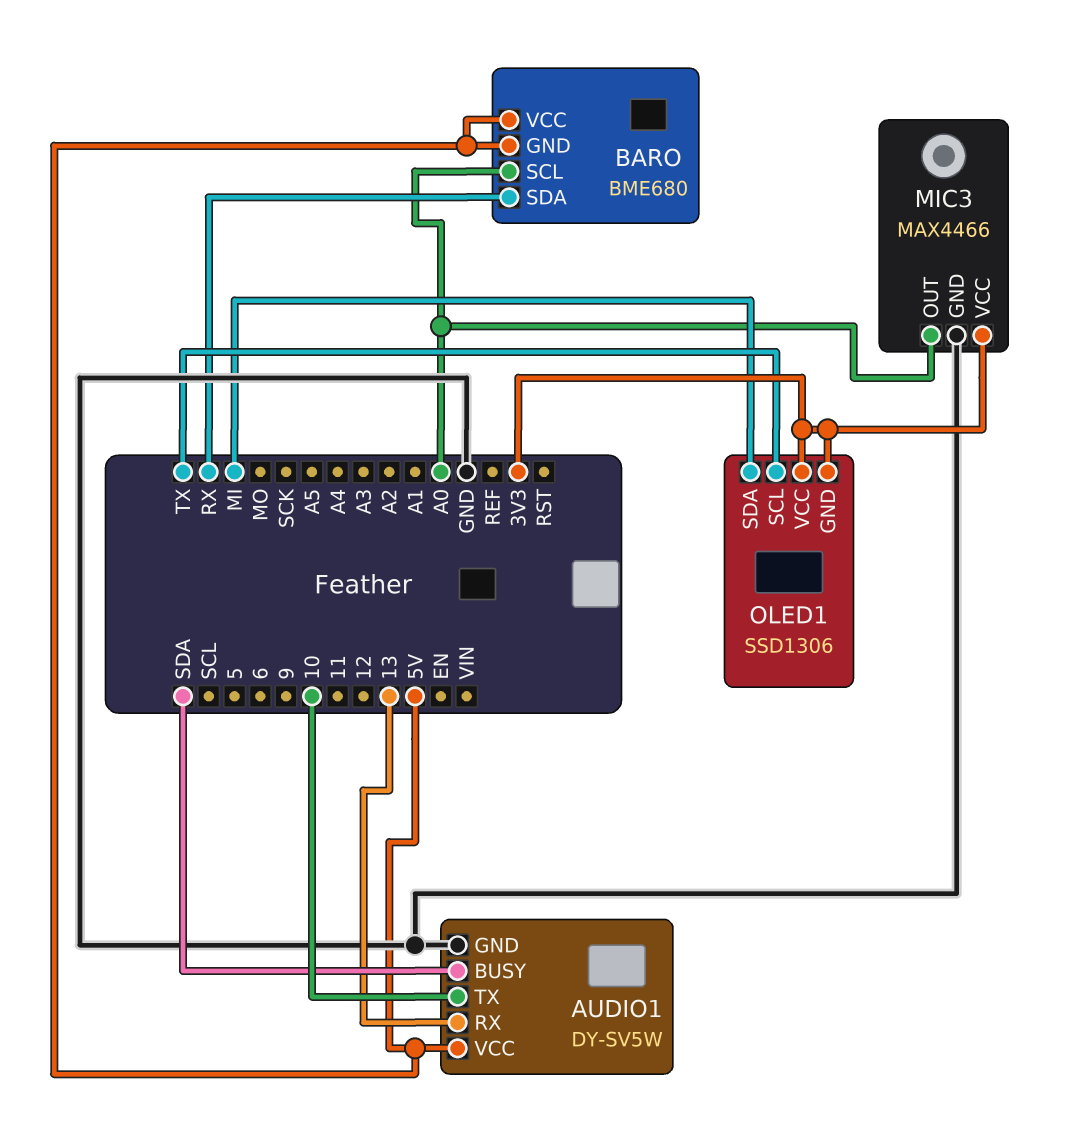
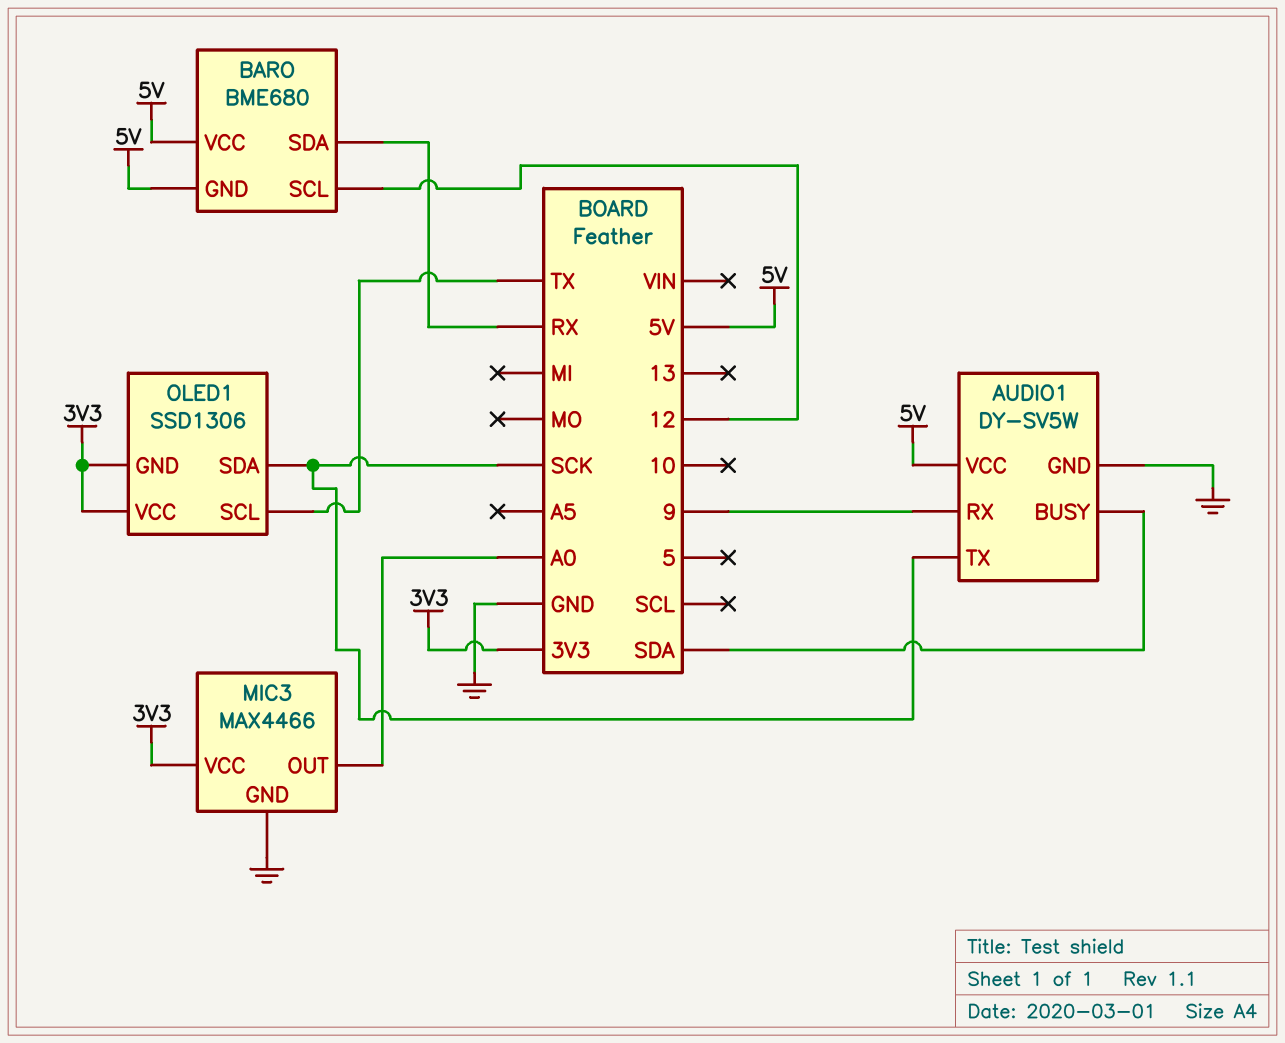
AUDIO1 pin RX: 13 -> 9
AUDIO1 pin TX: 10 -> SCK
BARO pin SCL: A0 -> 12
OLED1 pin SDA: MI -> SCK

